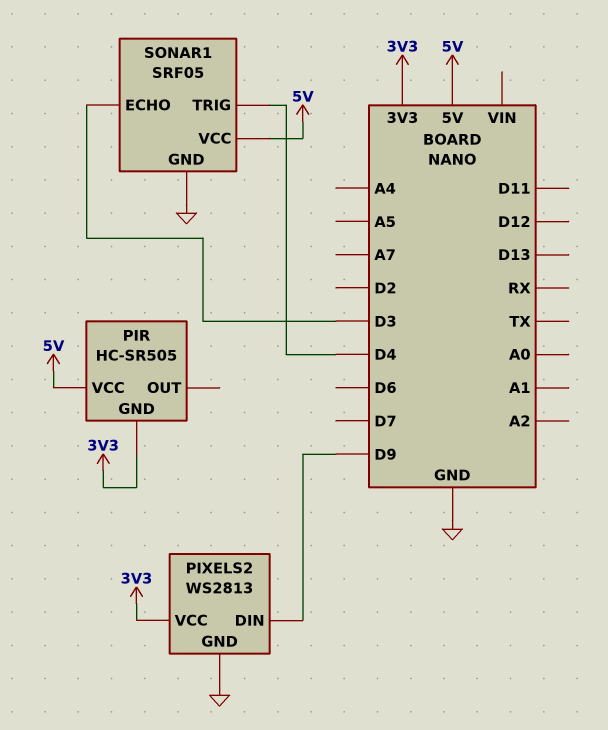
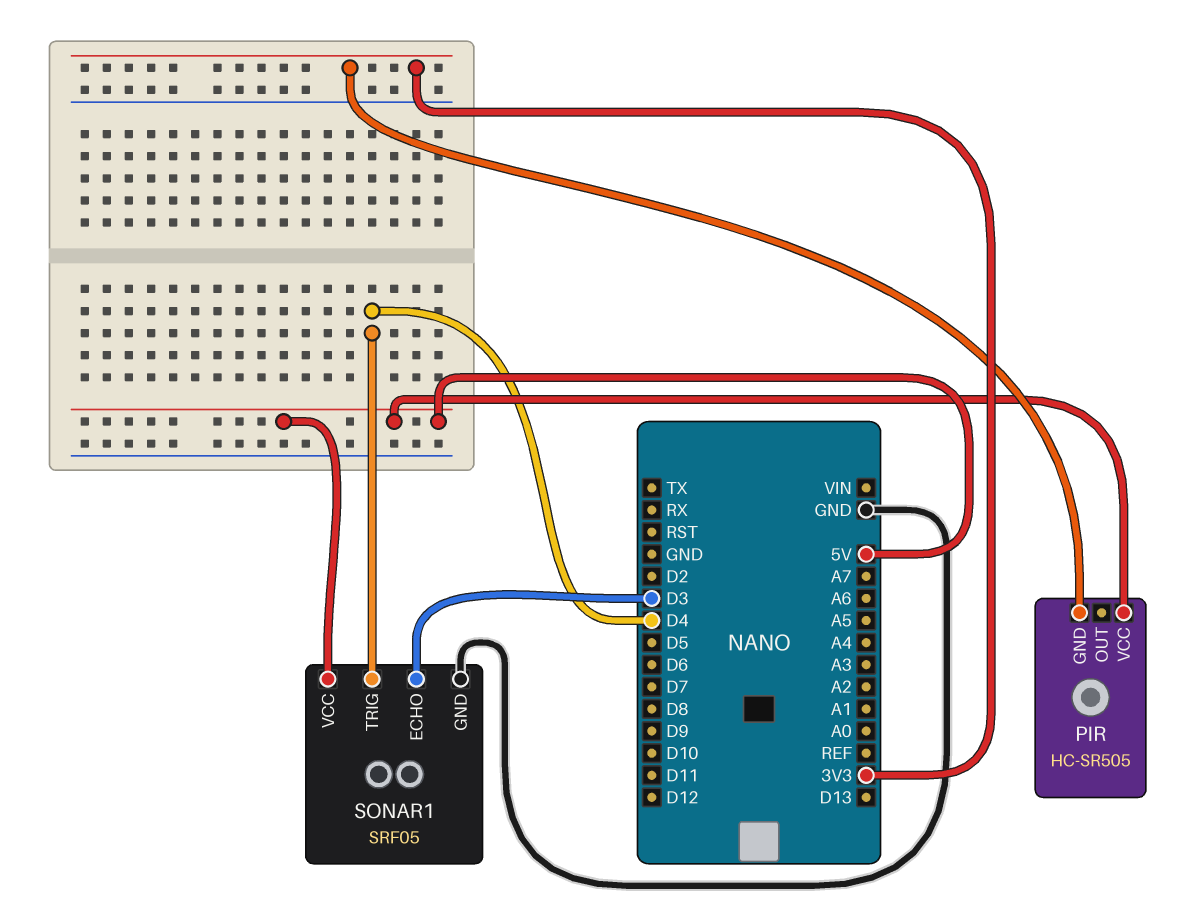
PIXELS2: WS2813 -> none
PIXELS2 pin DIN: D9 -> none
PIXELS2 pin GND: GND -> none
PIXELS2 pin VCC: 3V3 -> none

